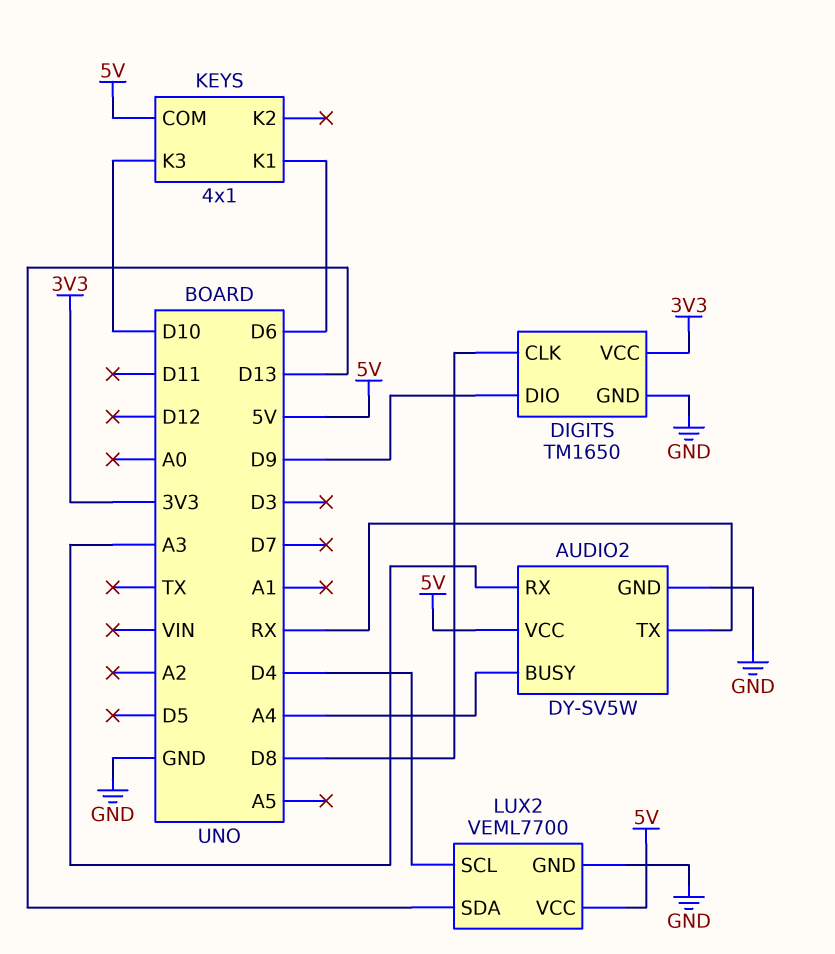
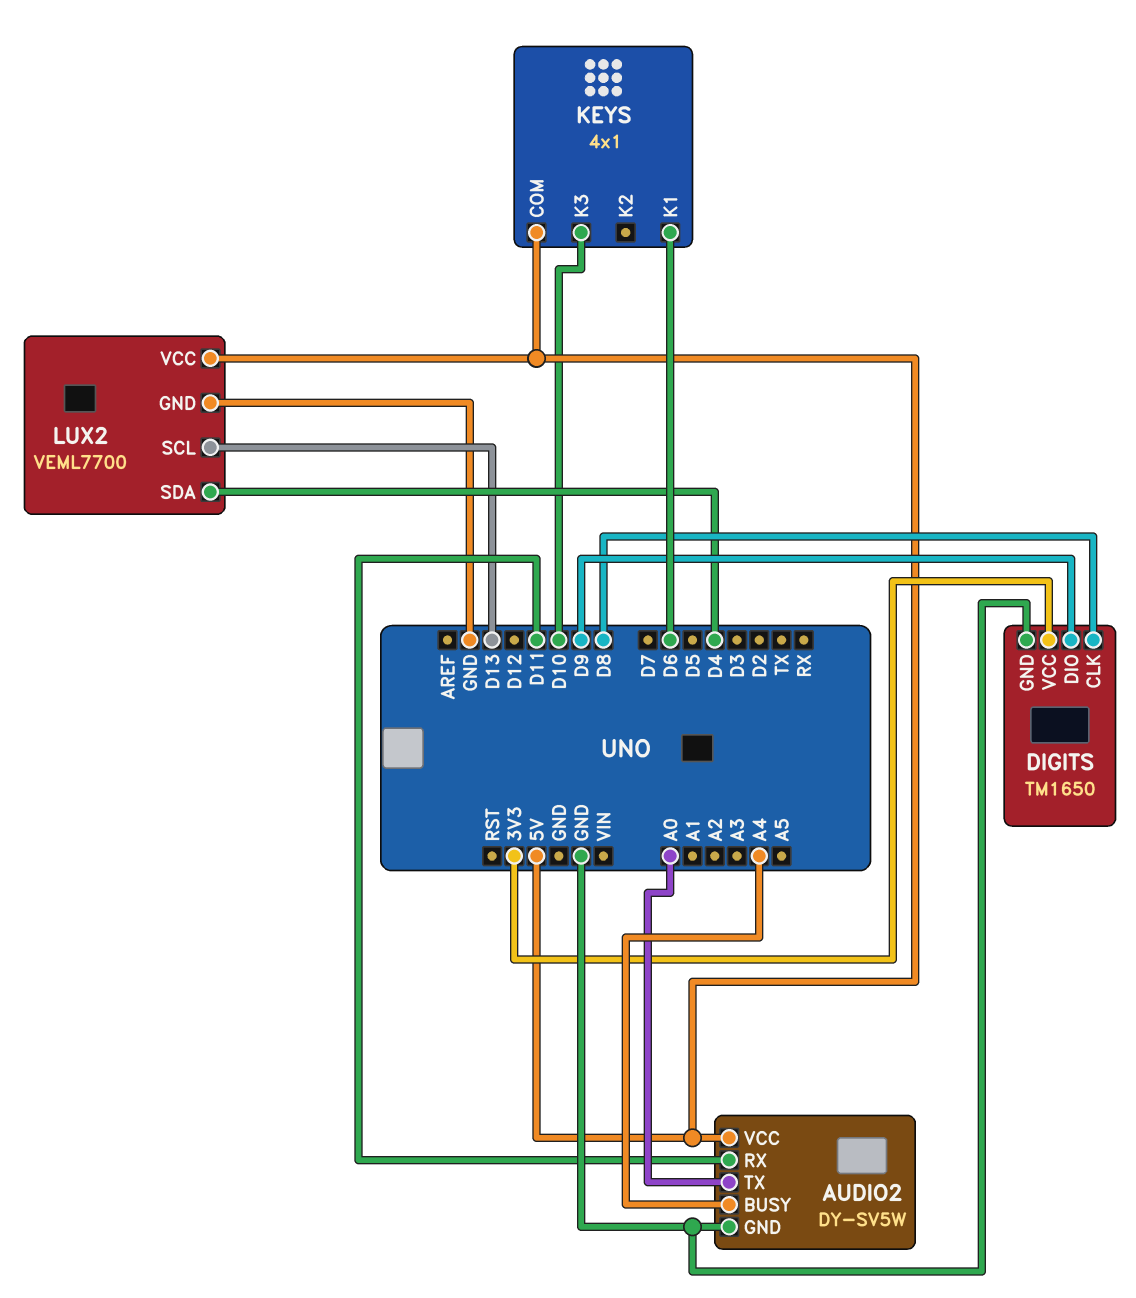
AUDIO2 pin RX: A3 -> D11
AUDIO2 pin TX: RX -> A0
LUX2 pin SCL: D4 -> D13
LUX2 pin SDA: D13 -> D4

